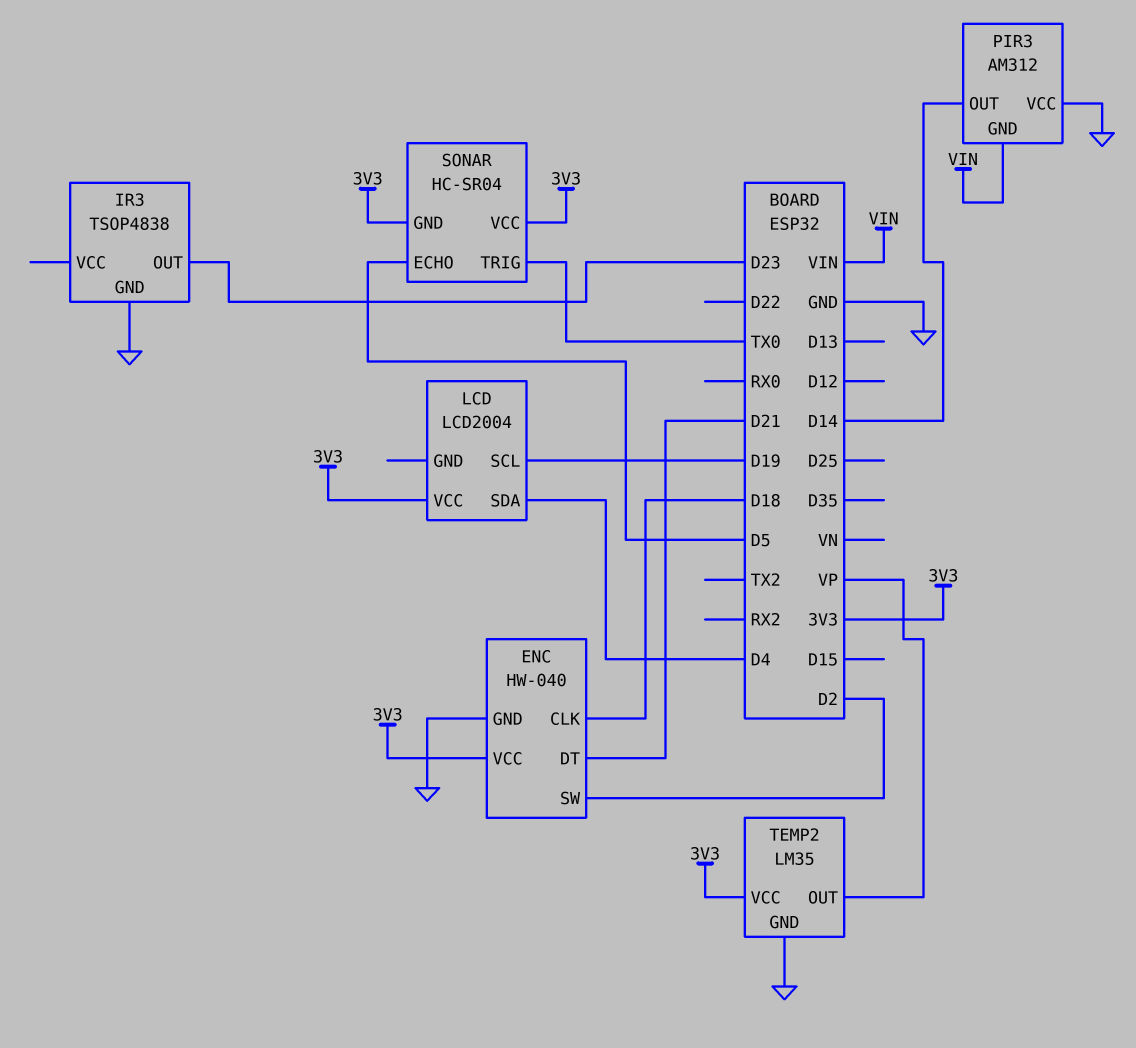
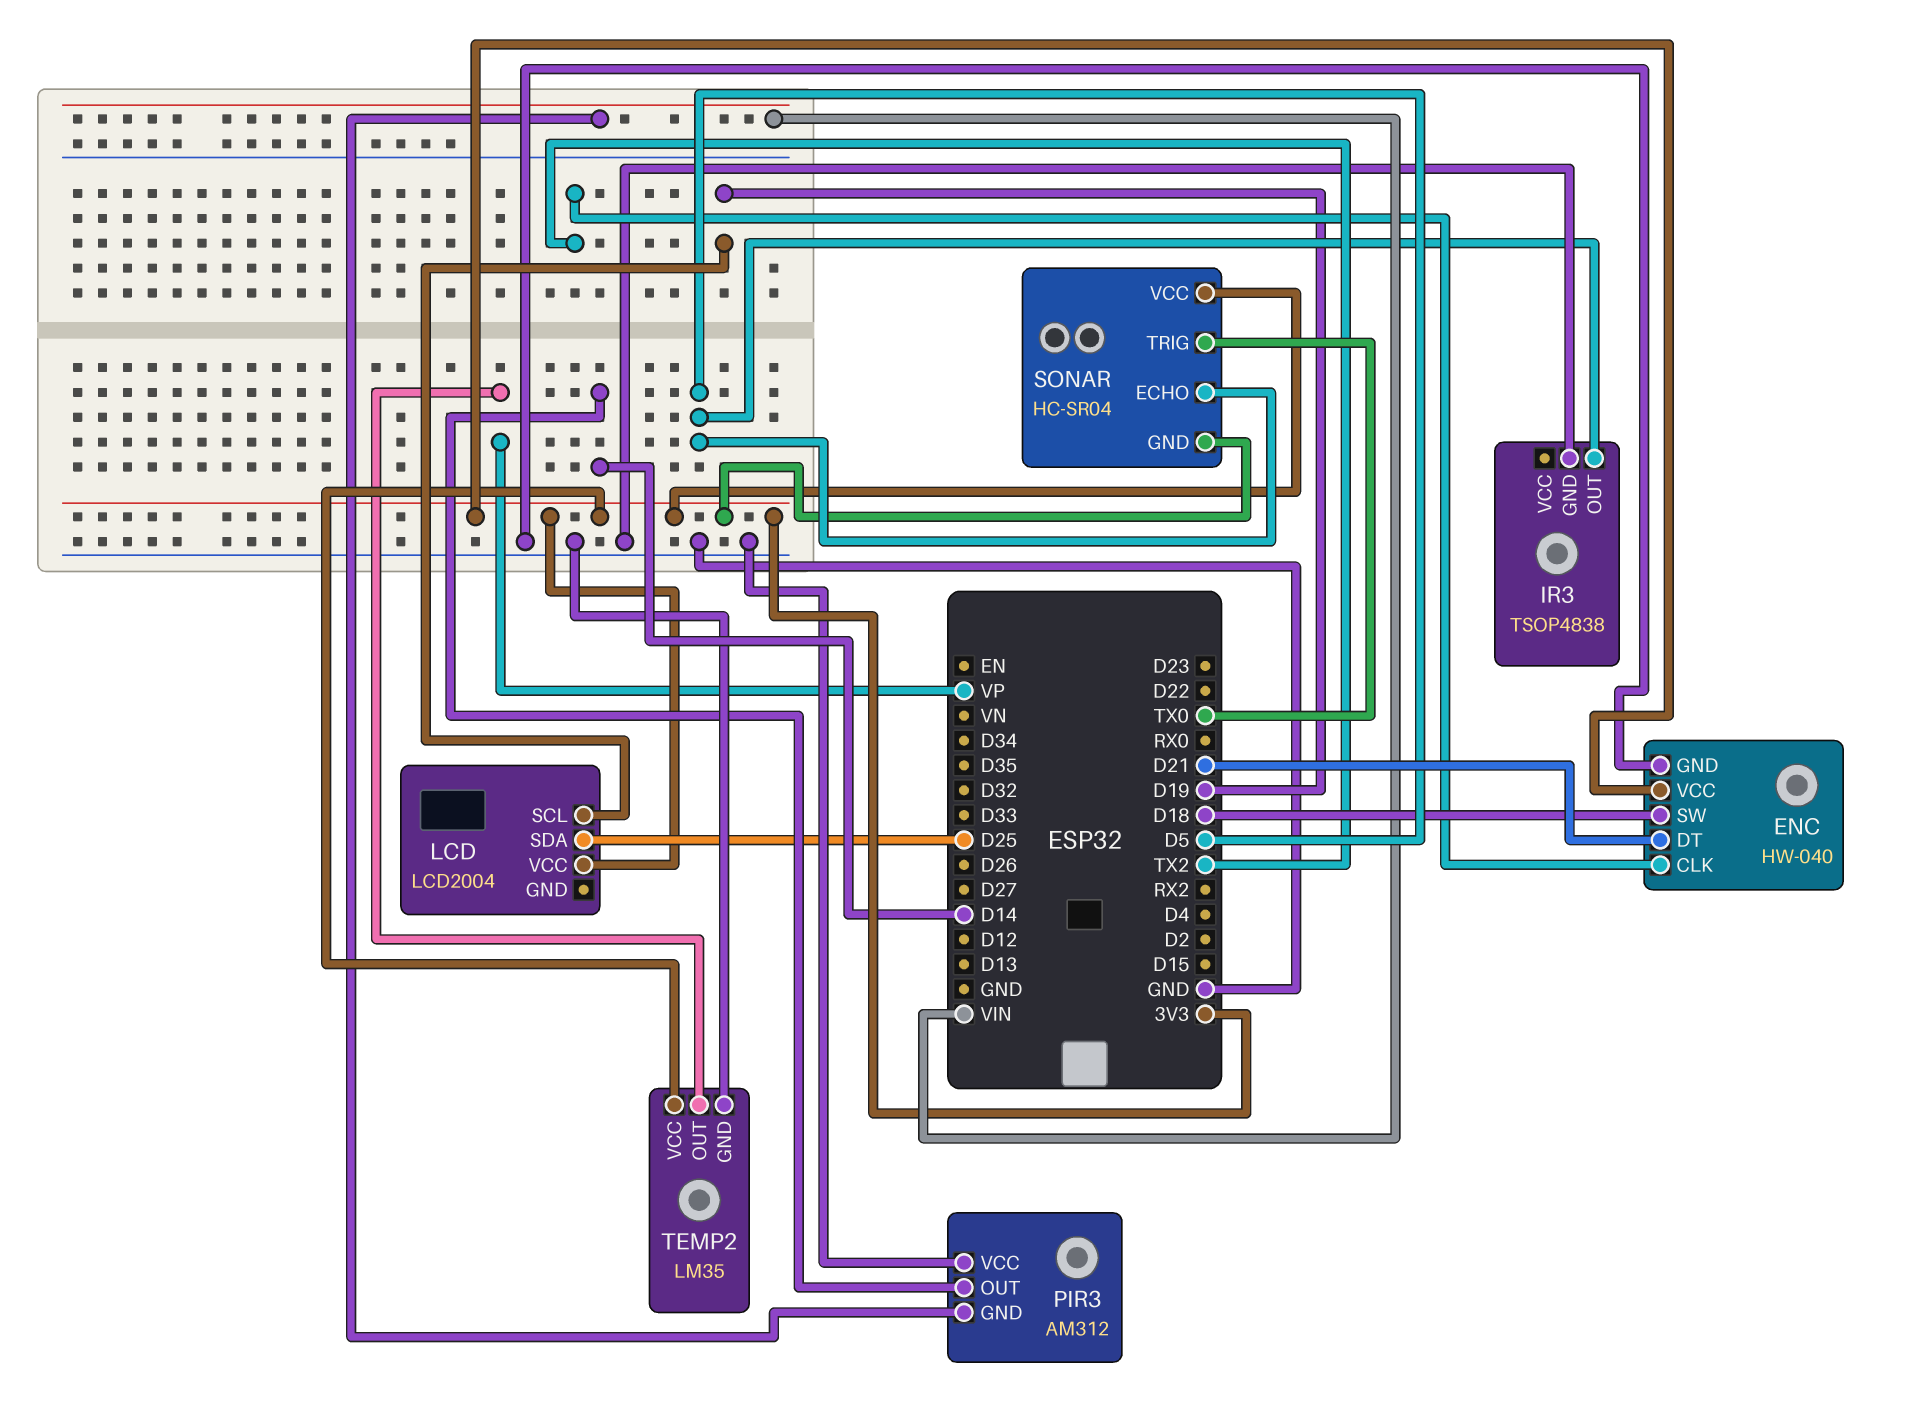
ENC pin CLK: D18 -> TX2
ENC pin SW: D2 -> D18
IR3 pin OUT: D23 -> D5
LCD pin SDA: D4 -> D25

